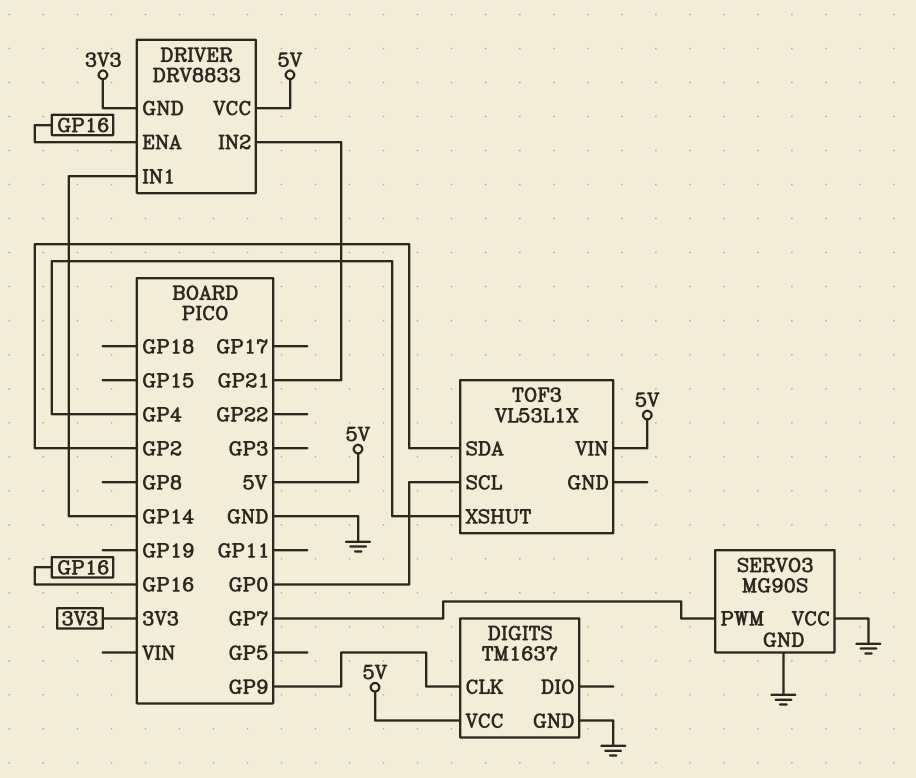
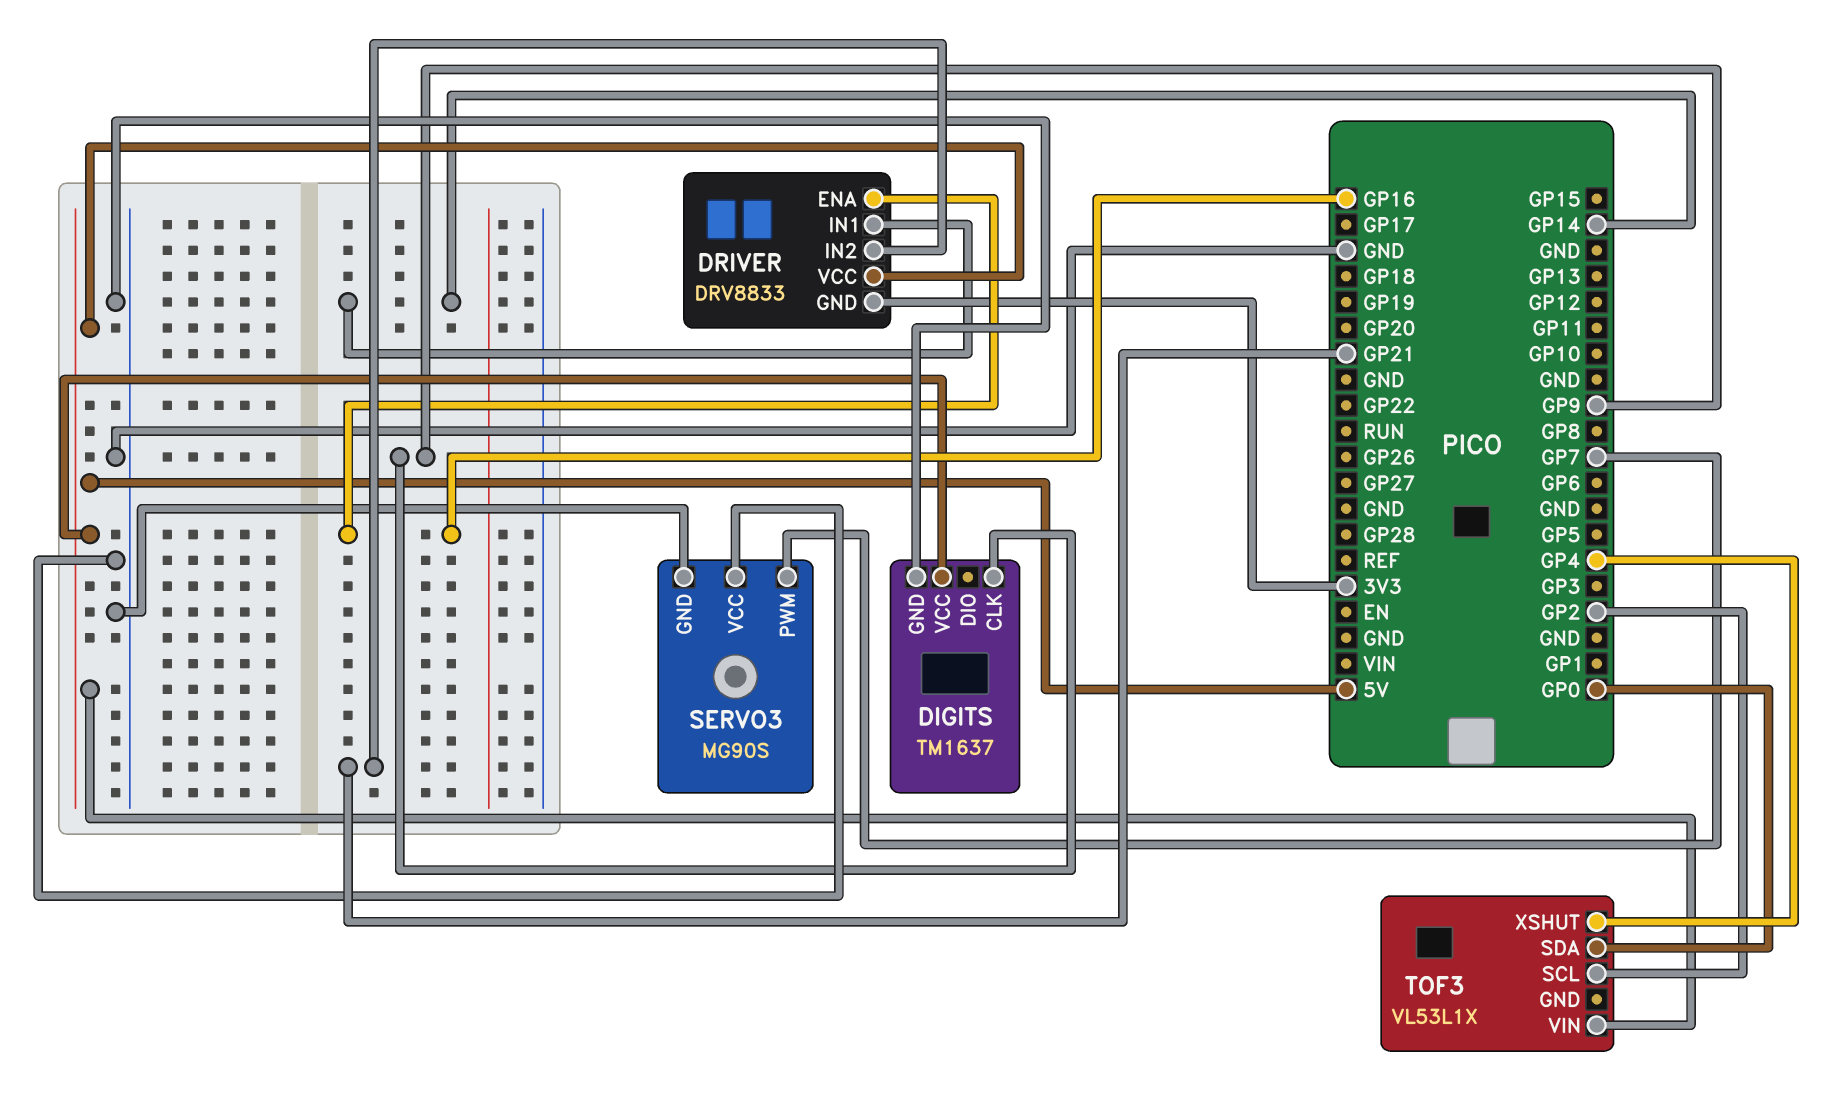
TOF3 pin SCL: GP0 -> GP2
TOF3 pin SDA: GP2 -> GP0

